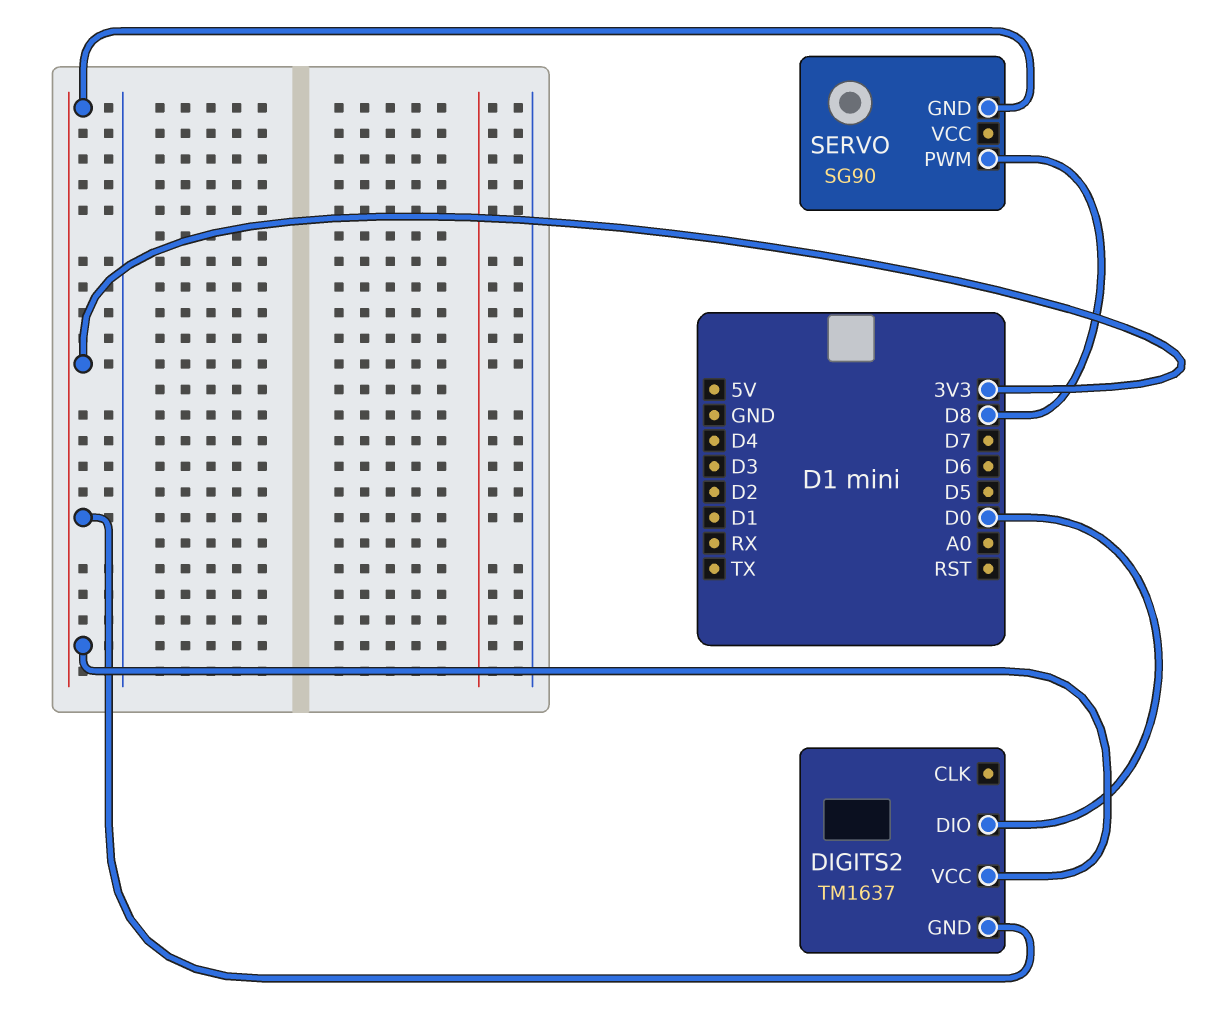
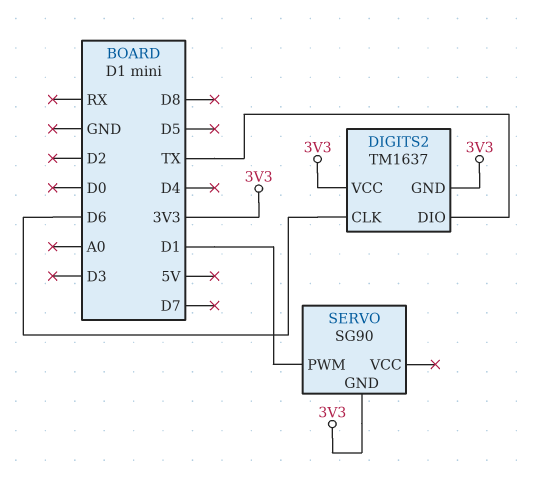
DIGITS2 pin CLK: none -> D6
DIGITS2 pin DIO: D0 -> TX
SERVO pin PWM: D8 -> D1

